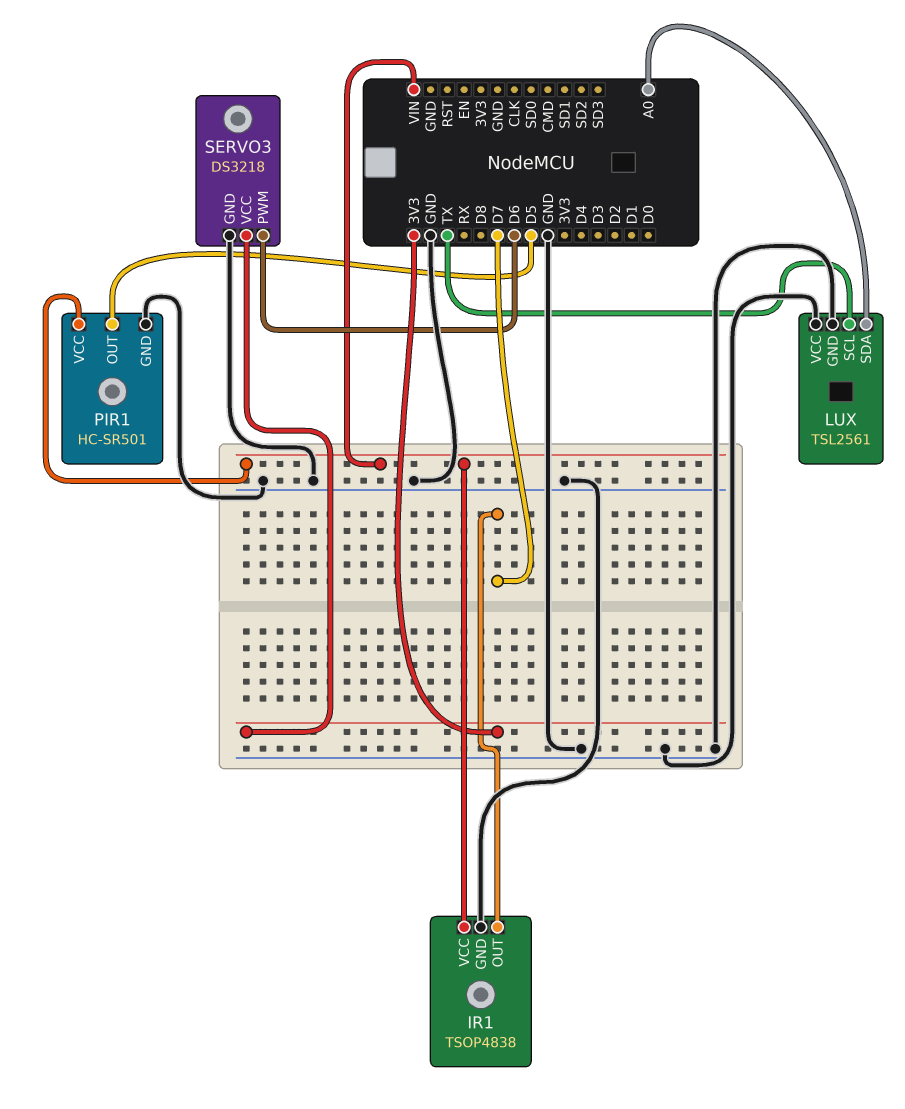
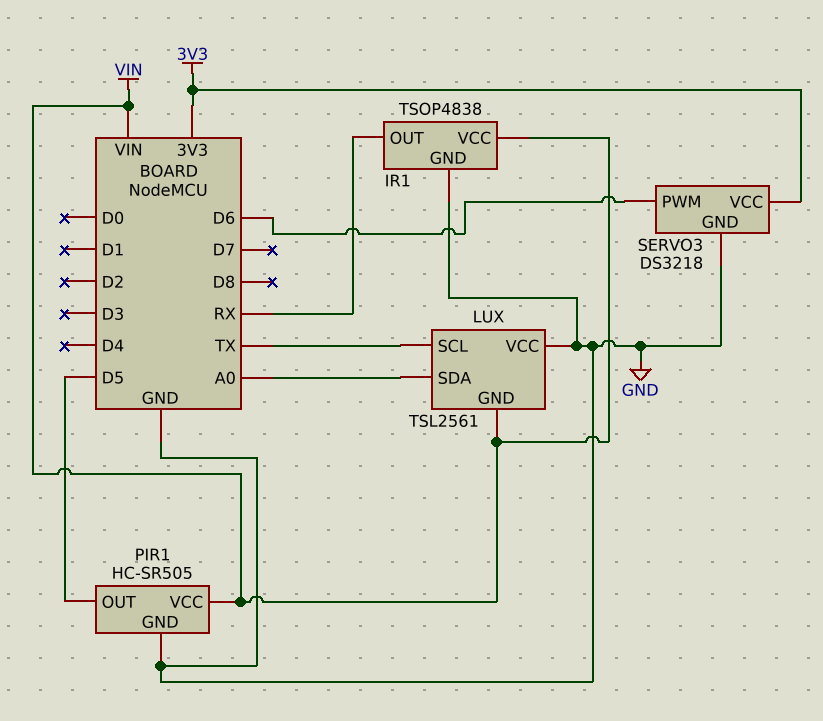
IR1 pin OUT: D7 -> RX
LUX pin GND: GND -> VIN
PIR1: HC-SR501 -> HC-SR505

